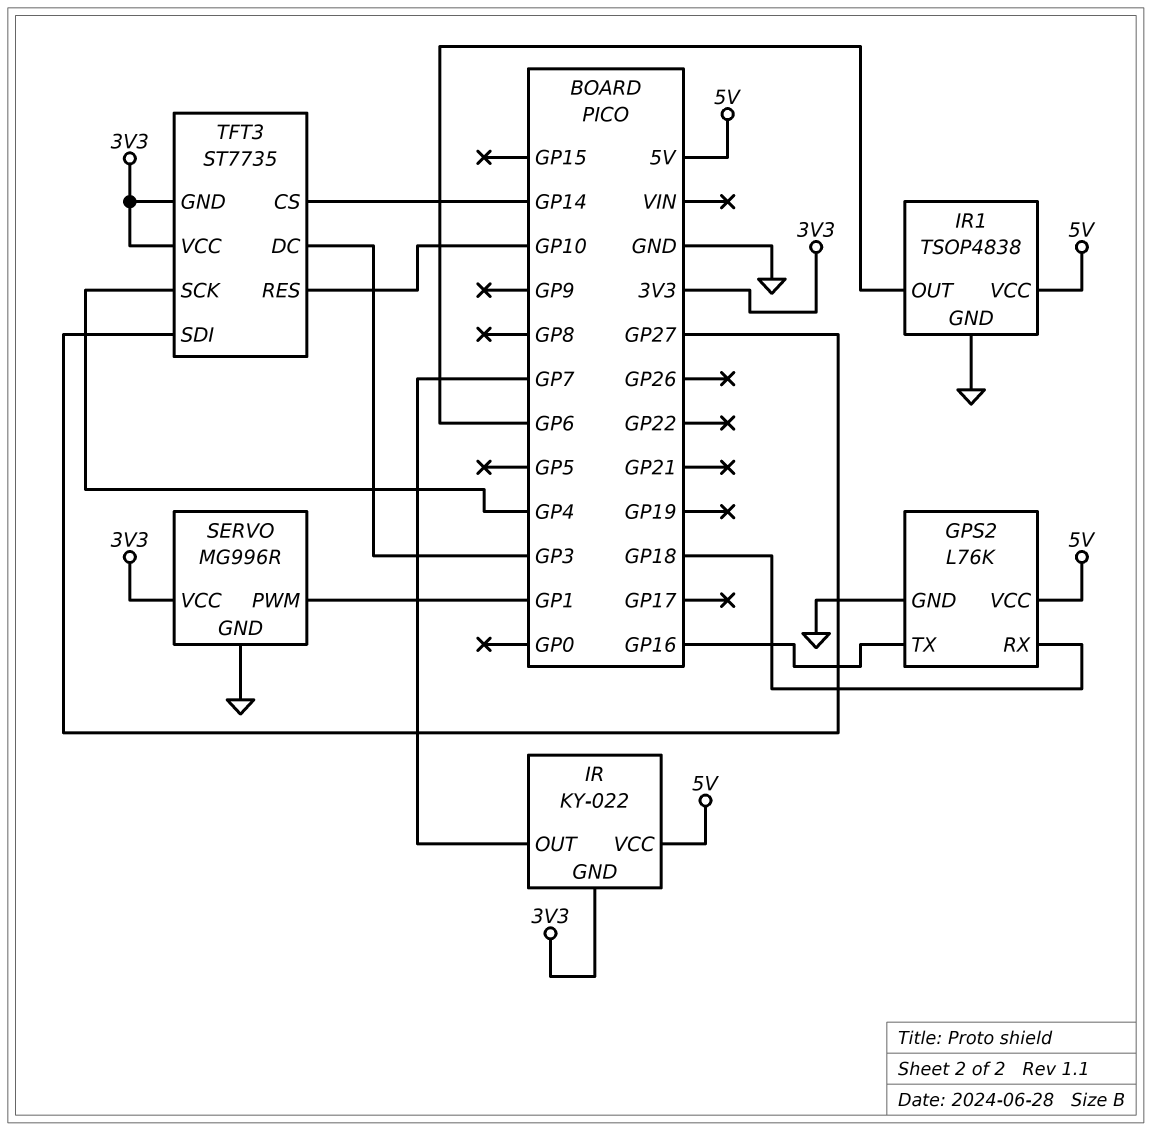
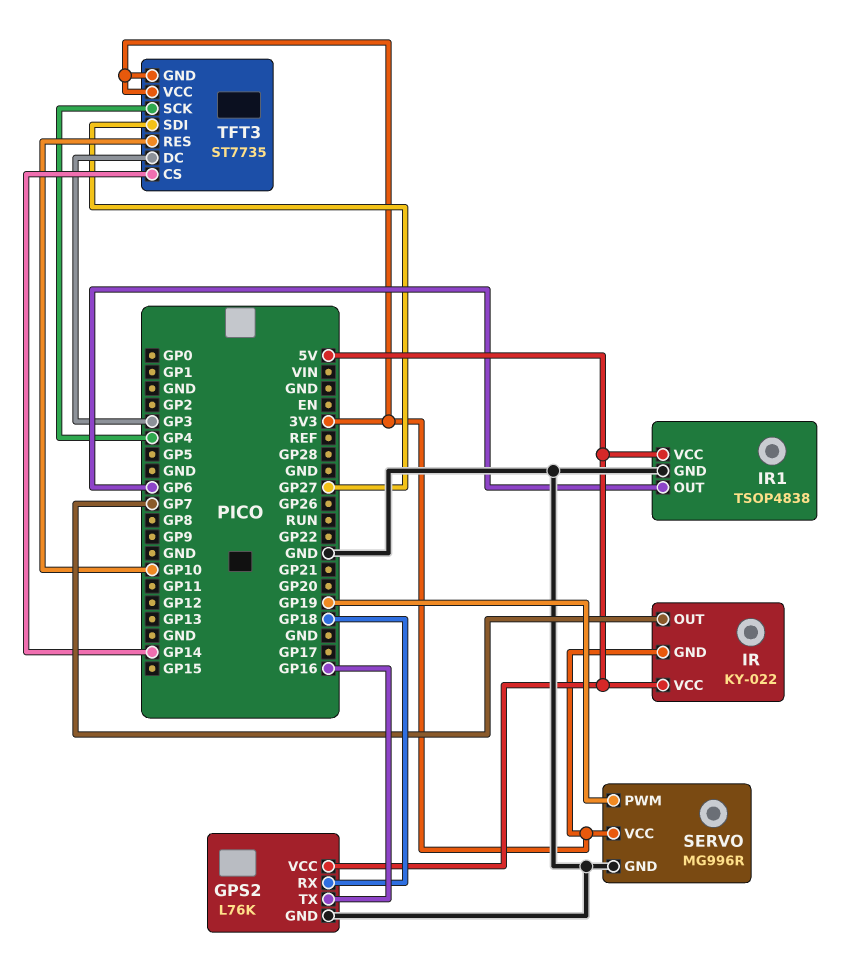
SERVO pin PWM: GP1 -> GP19

